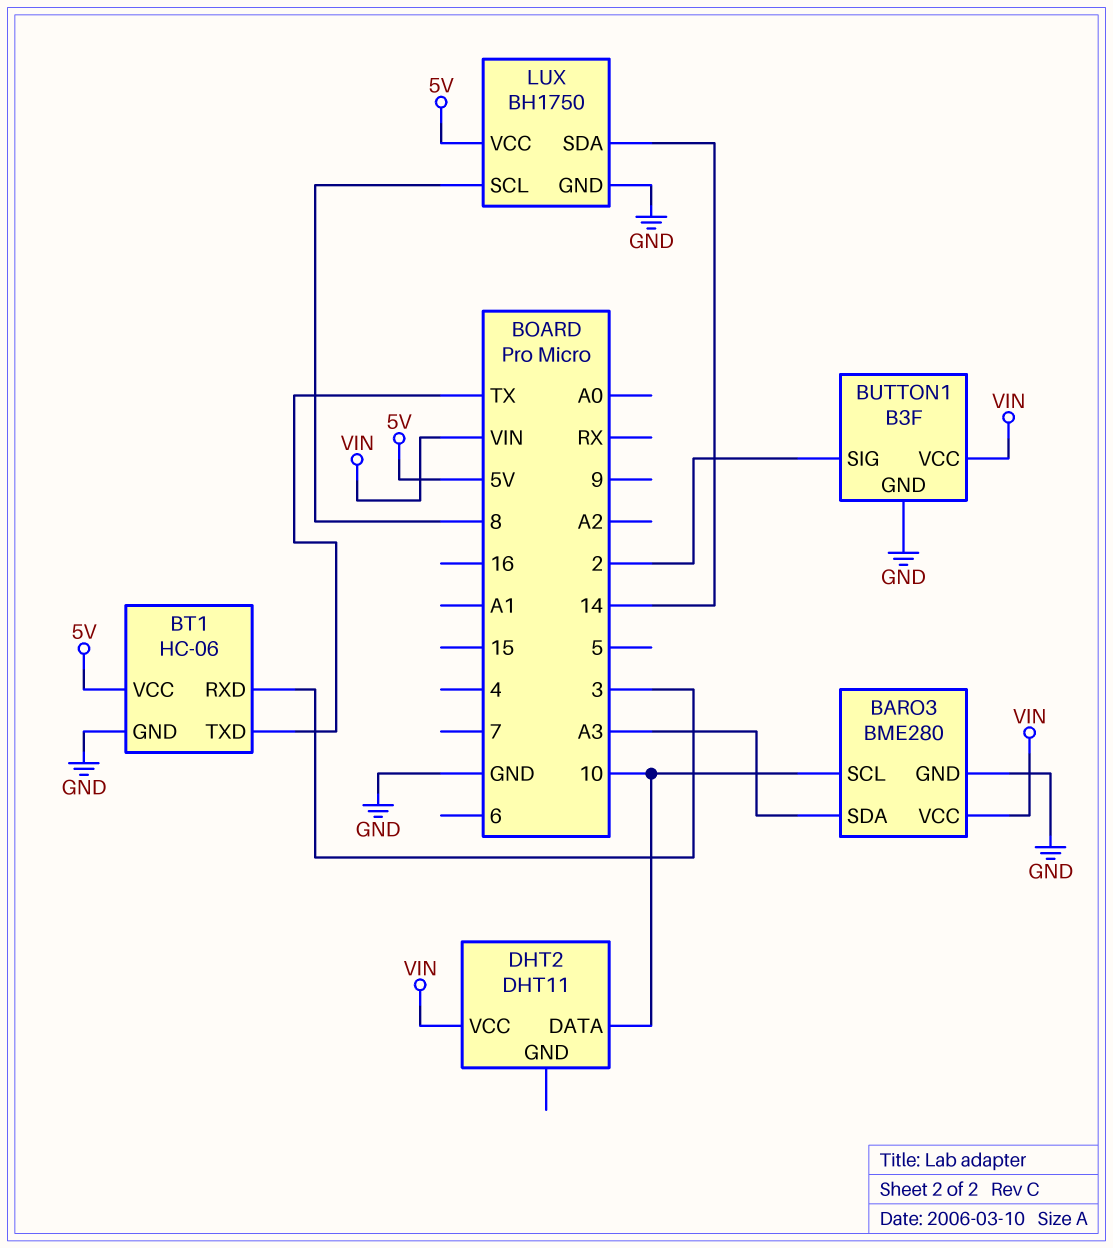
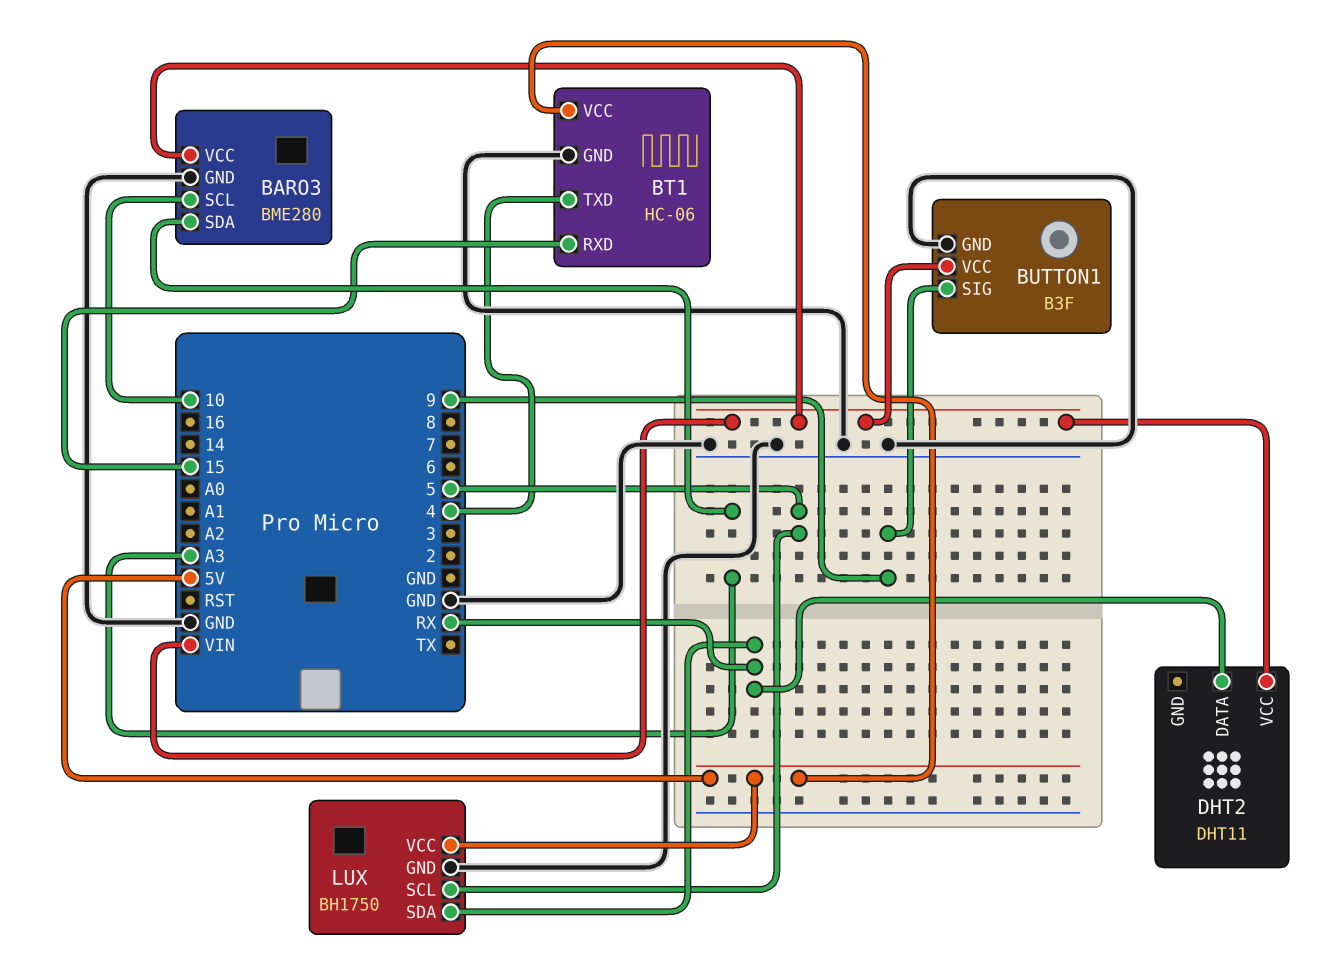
BT1 pin RXD: 3 -> 15
BT1 pin TXD: TX -> 4
BUTTON1 pin SIG: 2 -> 9
DHT2 pin DATA: 10 -> RX
LUX pin SCL: 8 -> 5
LUX pin SDA: 14 -> RX

